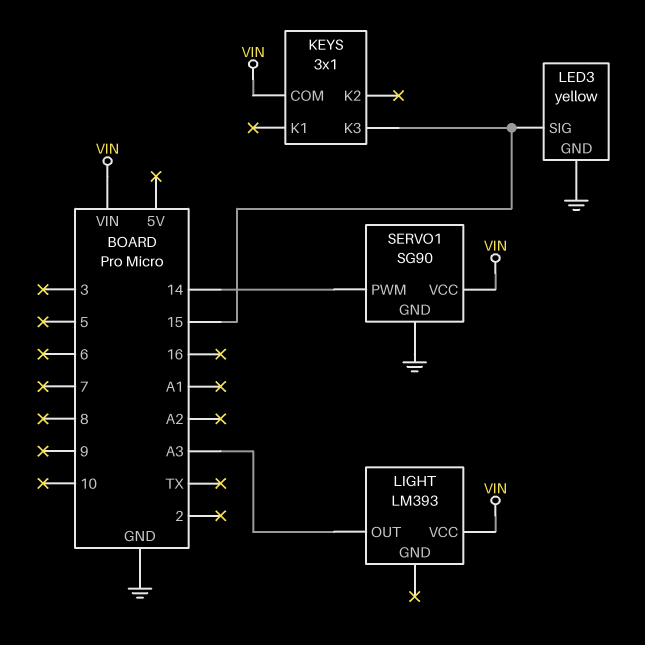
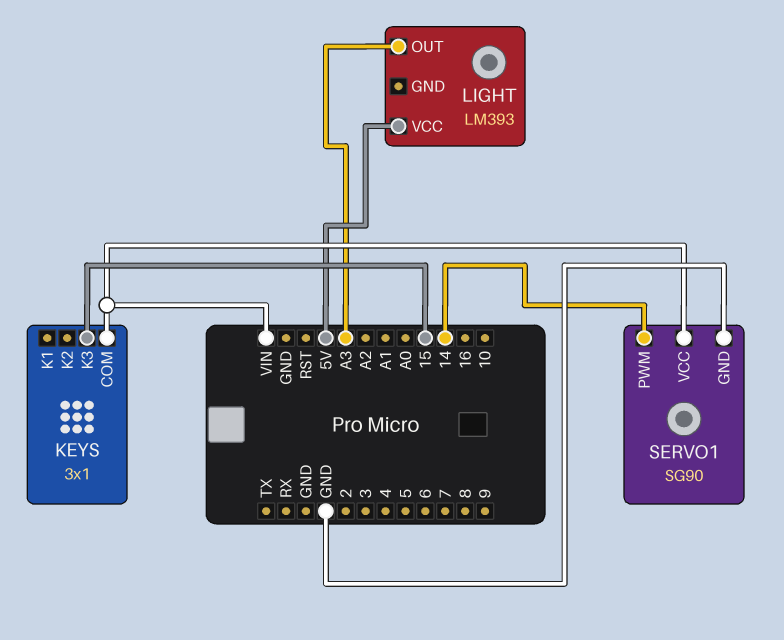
LED3: yellow -> none
LED3 pin GND: GND -> none
LED3 pin SIG: 15 -> none
LIGHT pin VCC: VIN -> 5V

